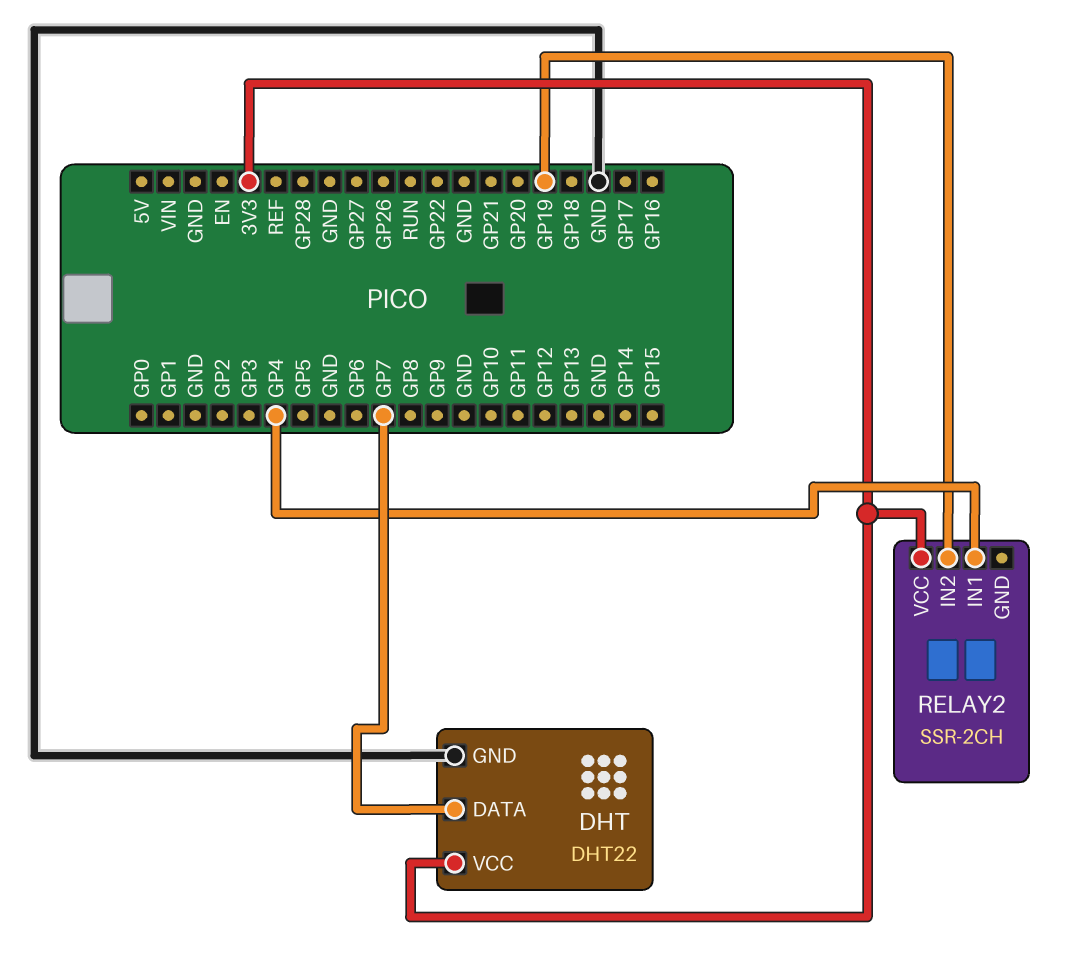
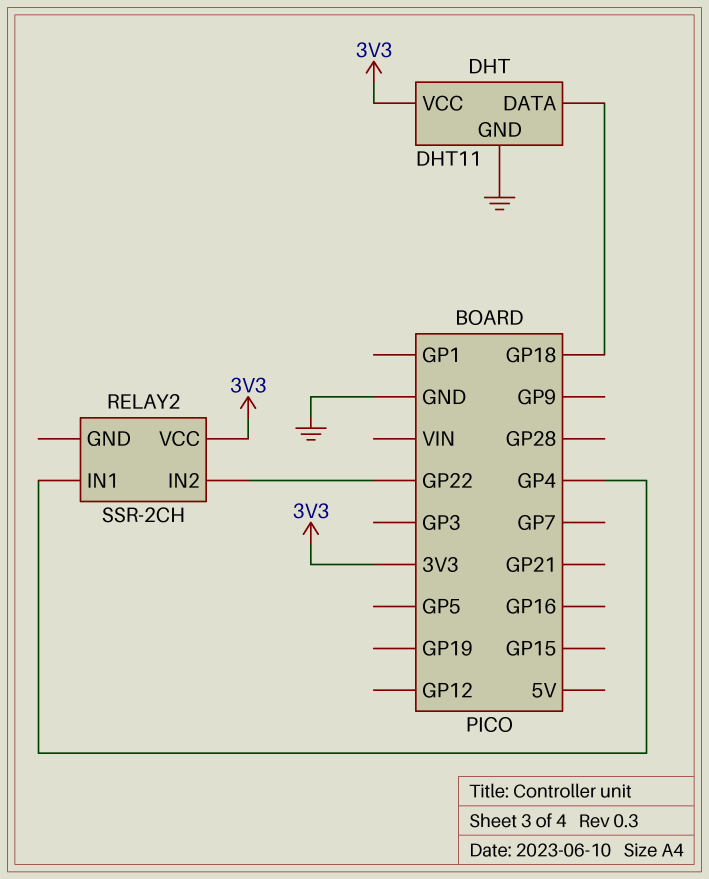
DHT: DHT22 -> DHT11
DHT pin DATA: GP7 -> GP18
RELAY2 pin IN2: GP19 -> GP22

